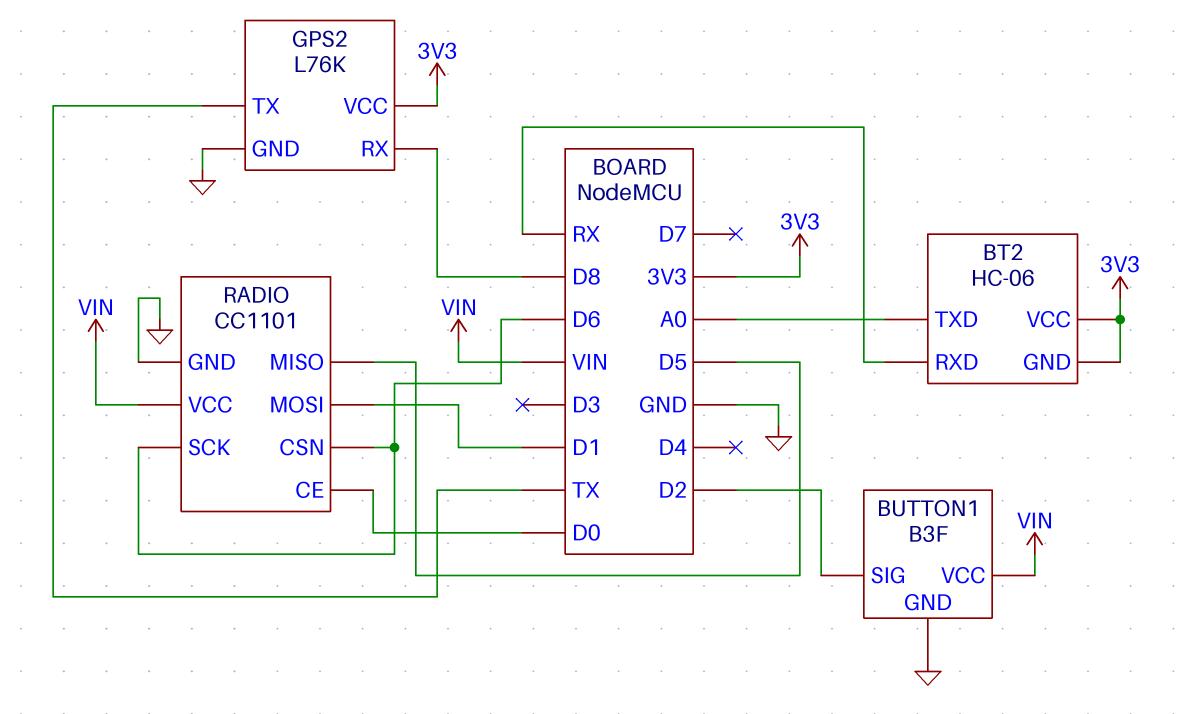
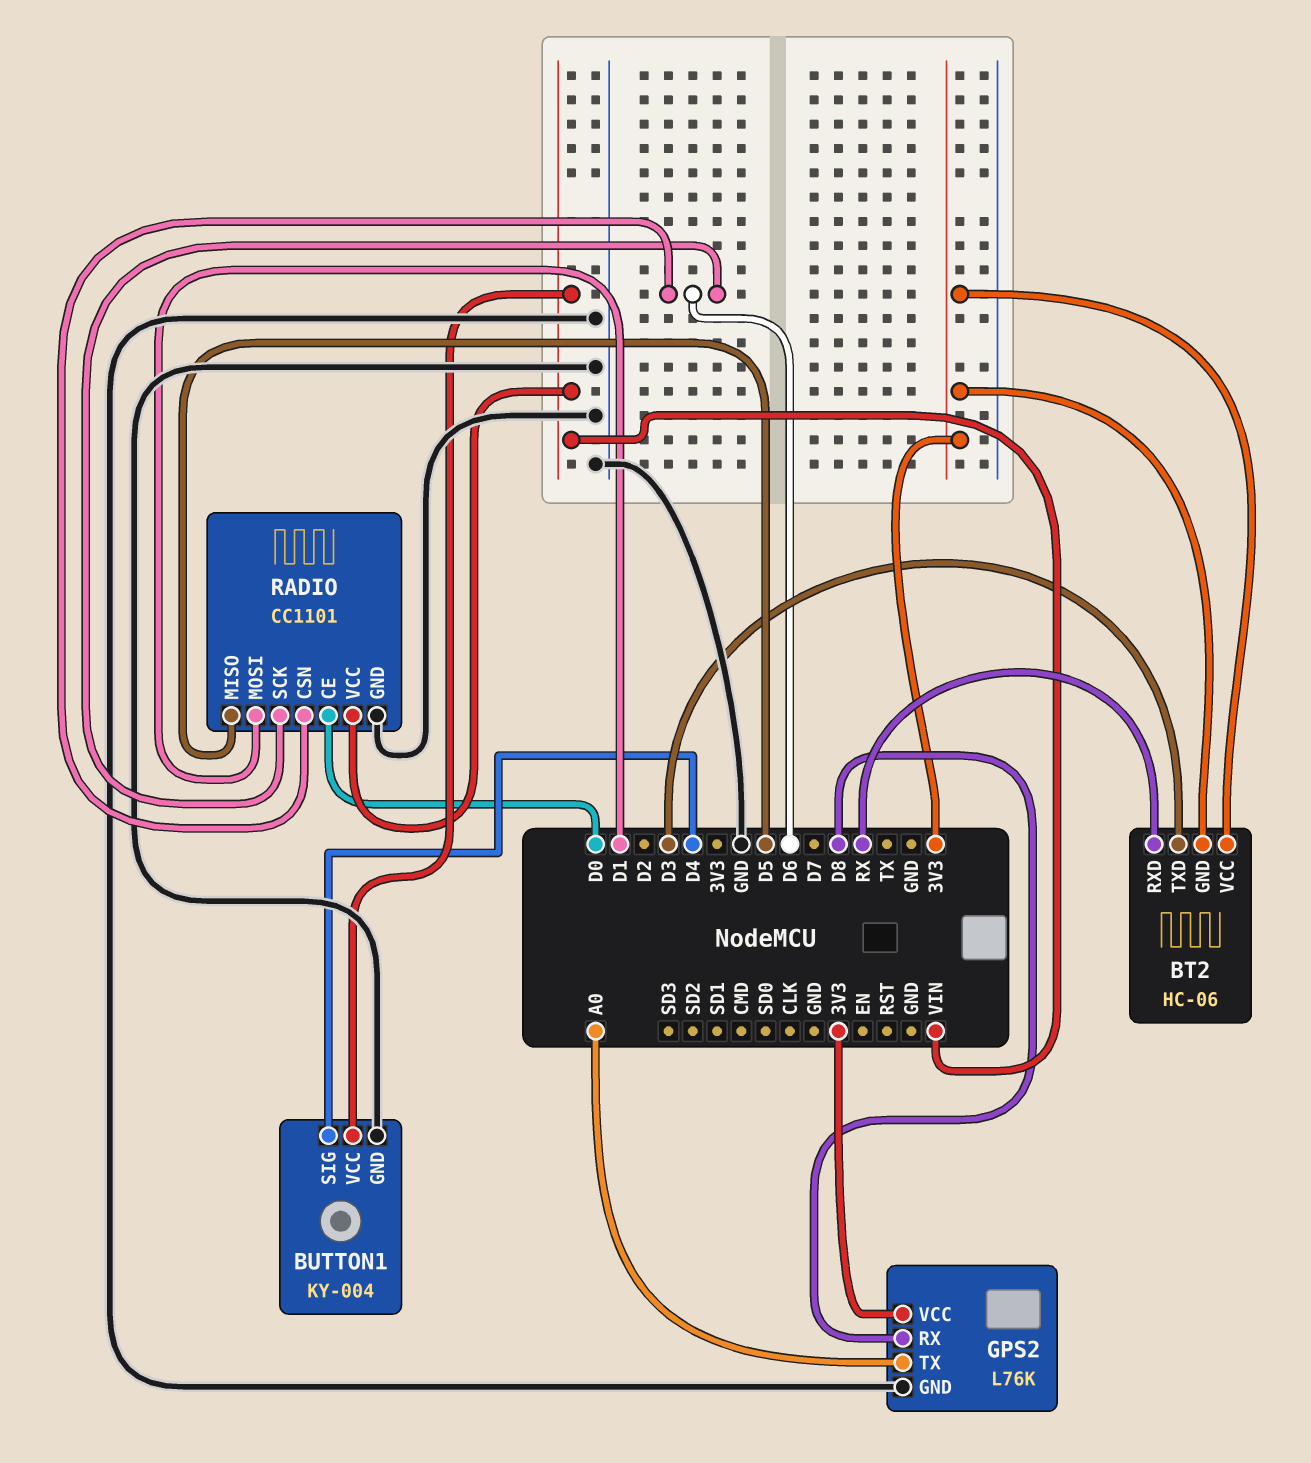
BT2 pin TXD: A0 -> D3
BUTTON1: B3F -> KY-004
BUTTON1 pin SIG: D2 -> D4
GPS2 pin TX: TX -> A0

